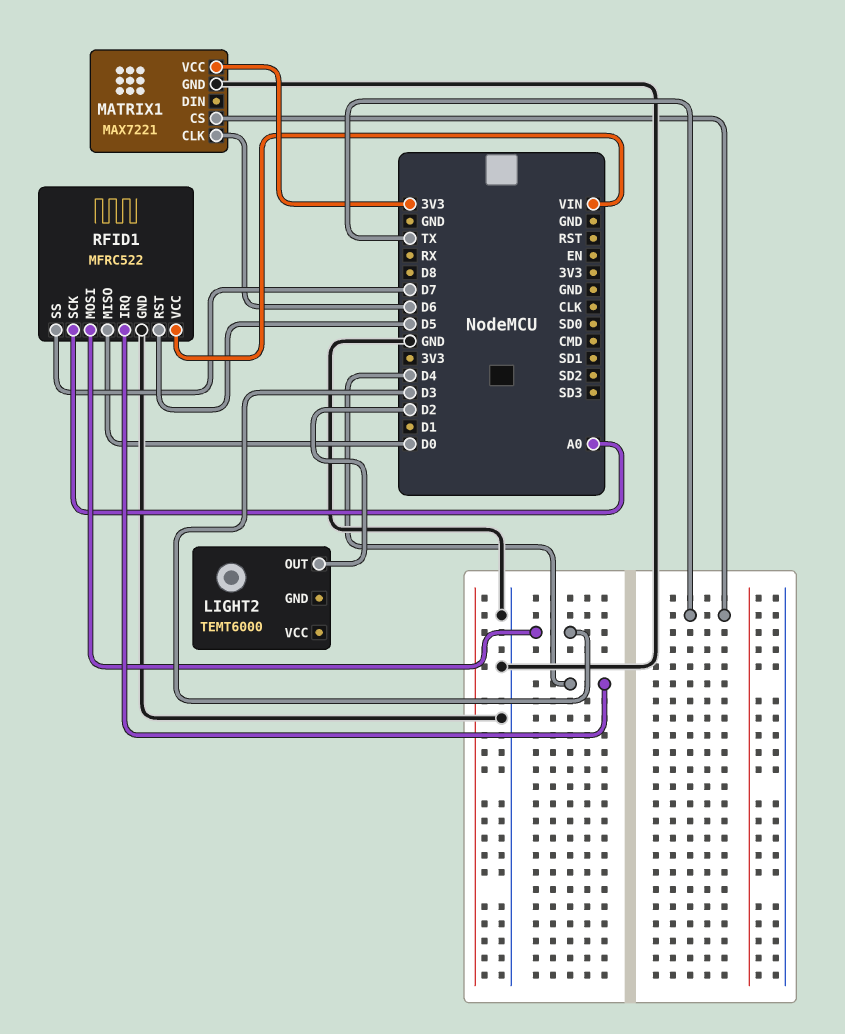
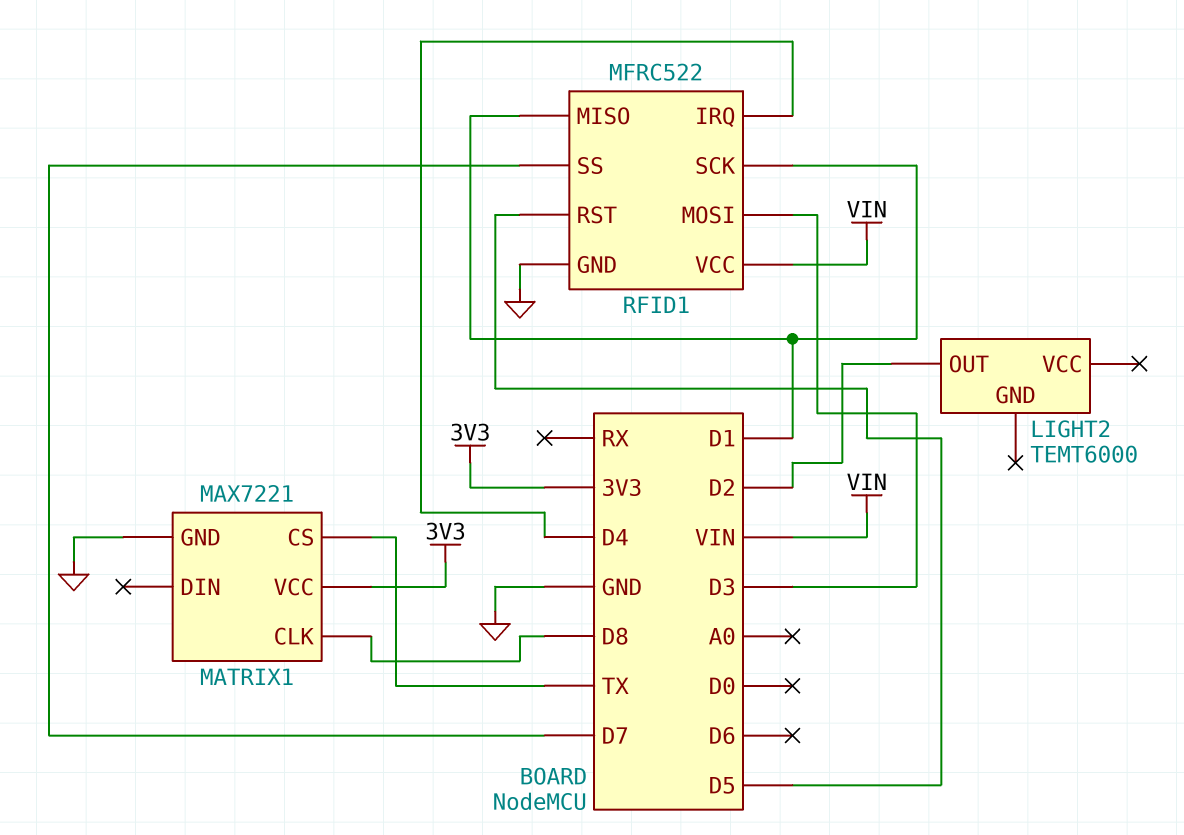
MATRIX1 pin CLK: D6 -> D8
RFID1 pin MISO: D0 -> D1
RFID1 pin SCK: A0 -> D1

